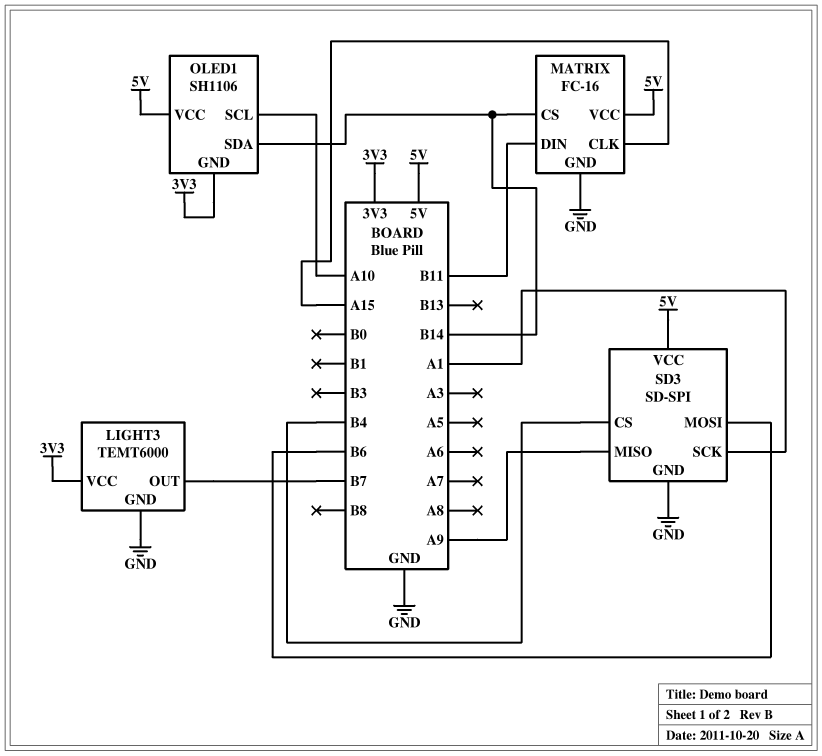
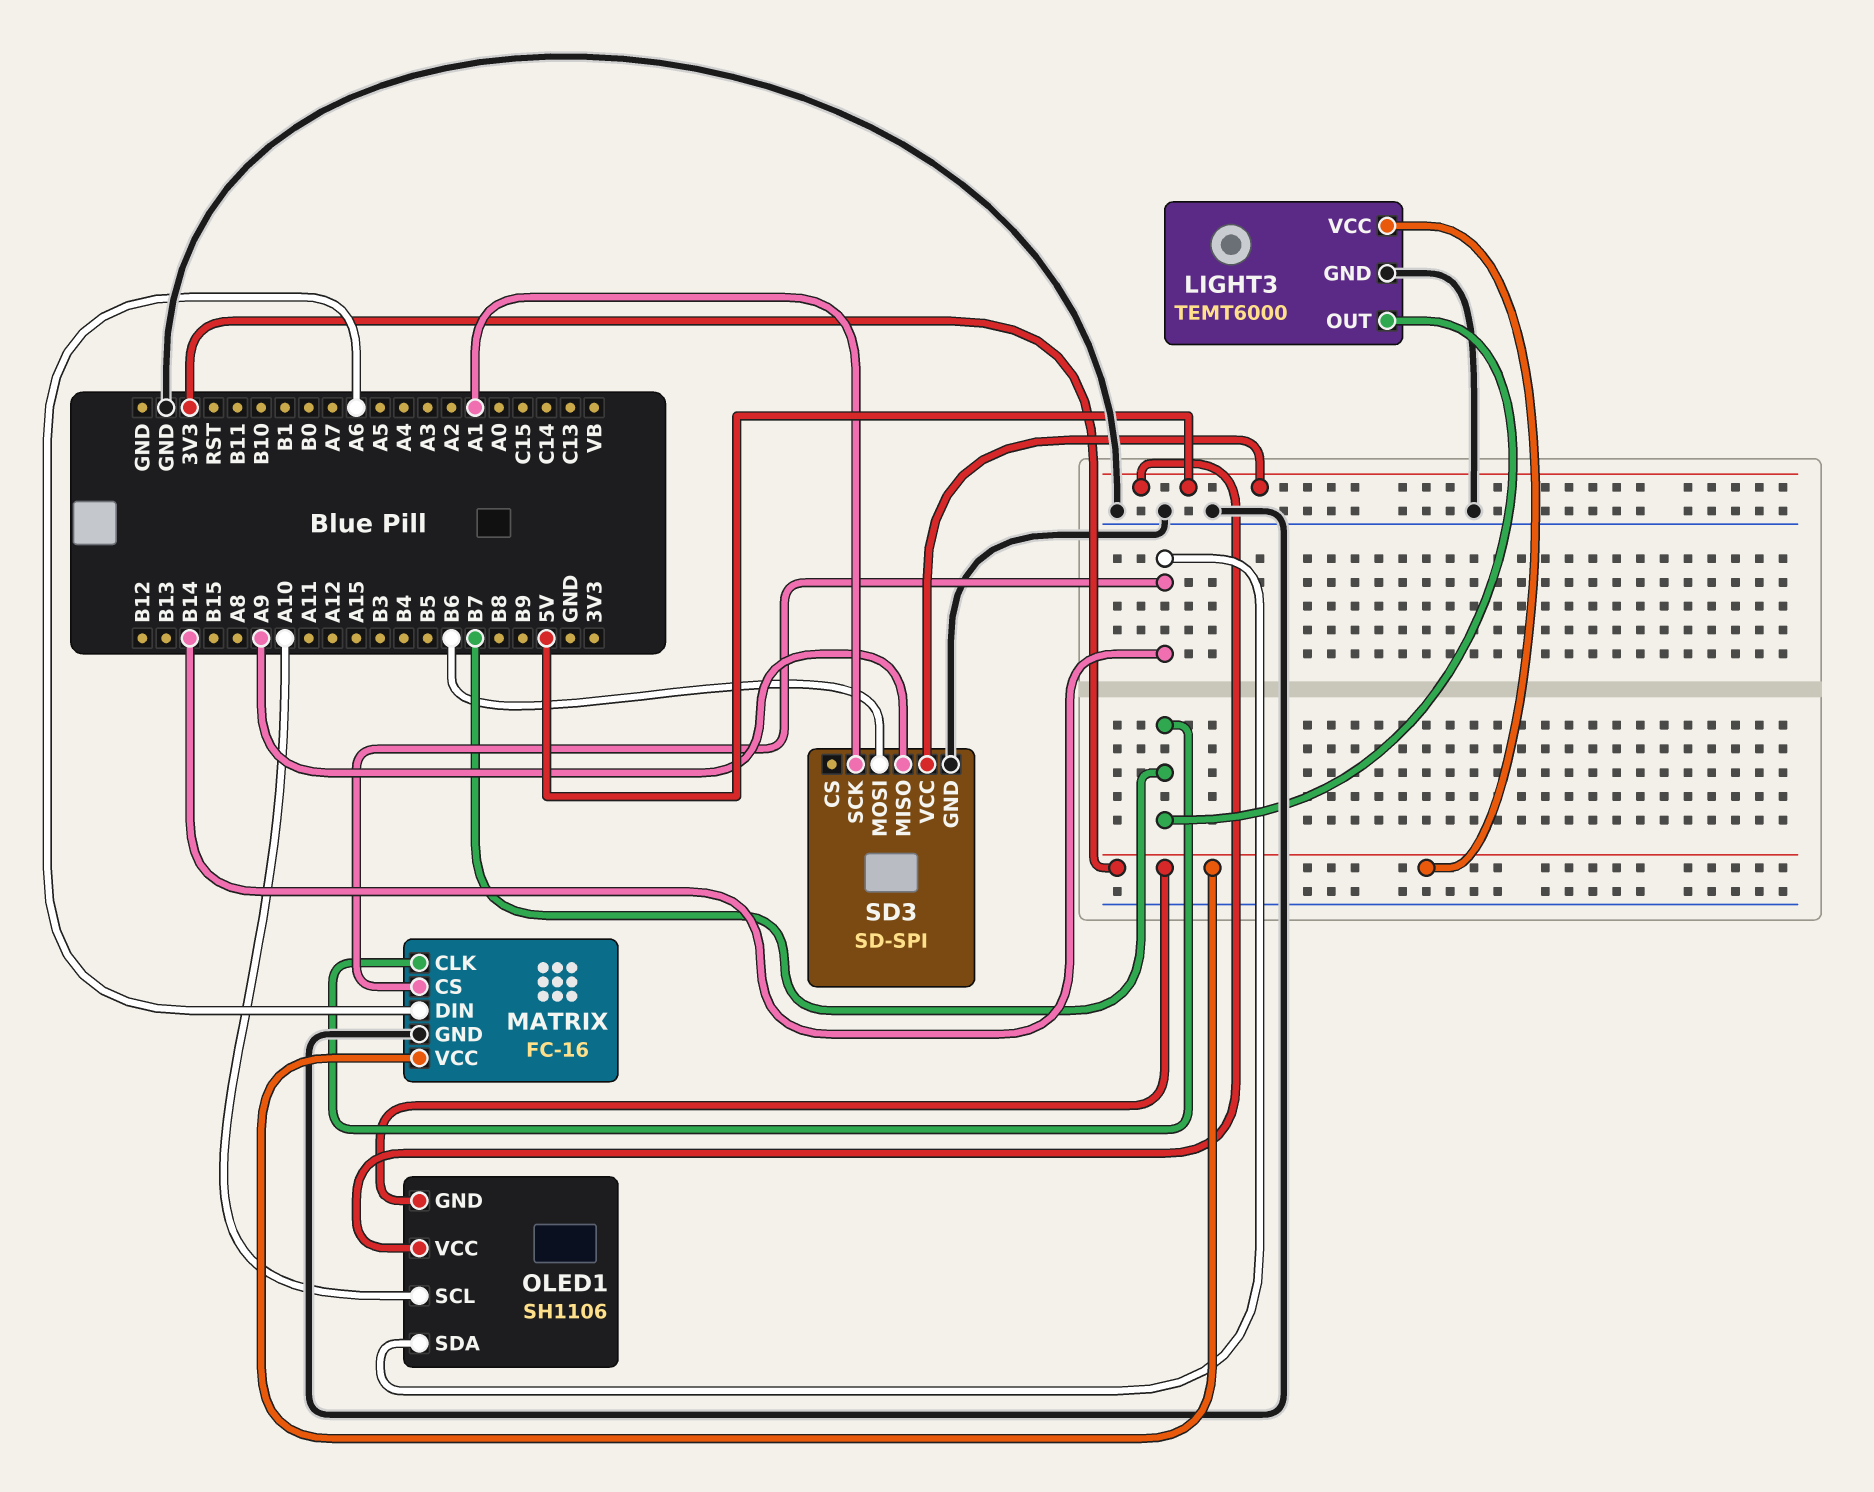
MATRIX pin CLK: A15 -> B7
MATRIX pin DIN: B11 -> A6
MATRIX pin VCC: 5V -> 3V3
SD3 pin CS: B4 -> none

